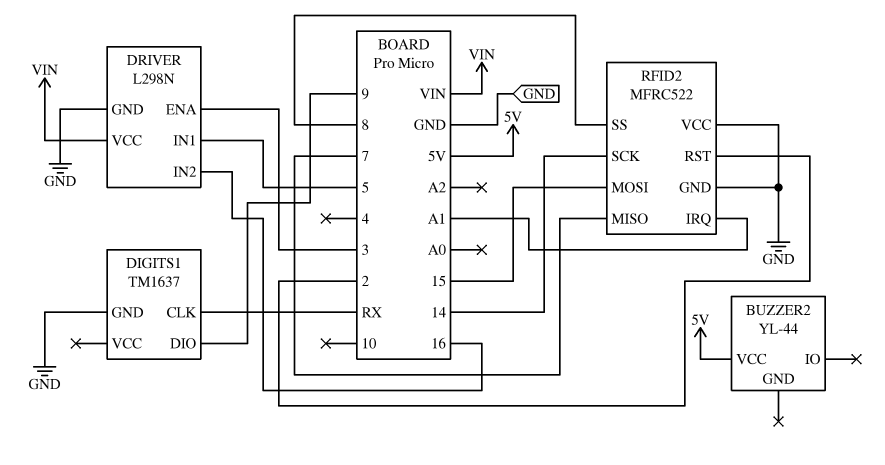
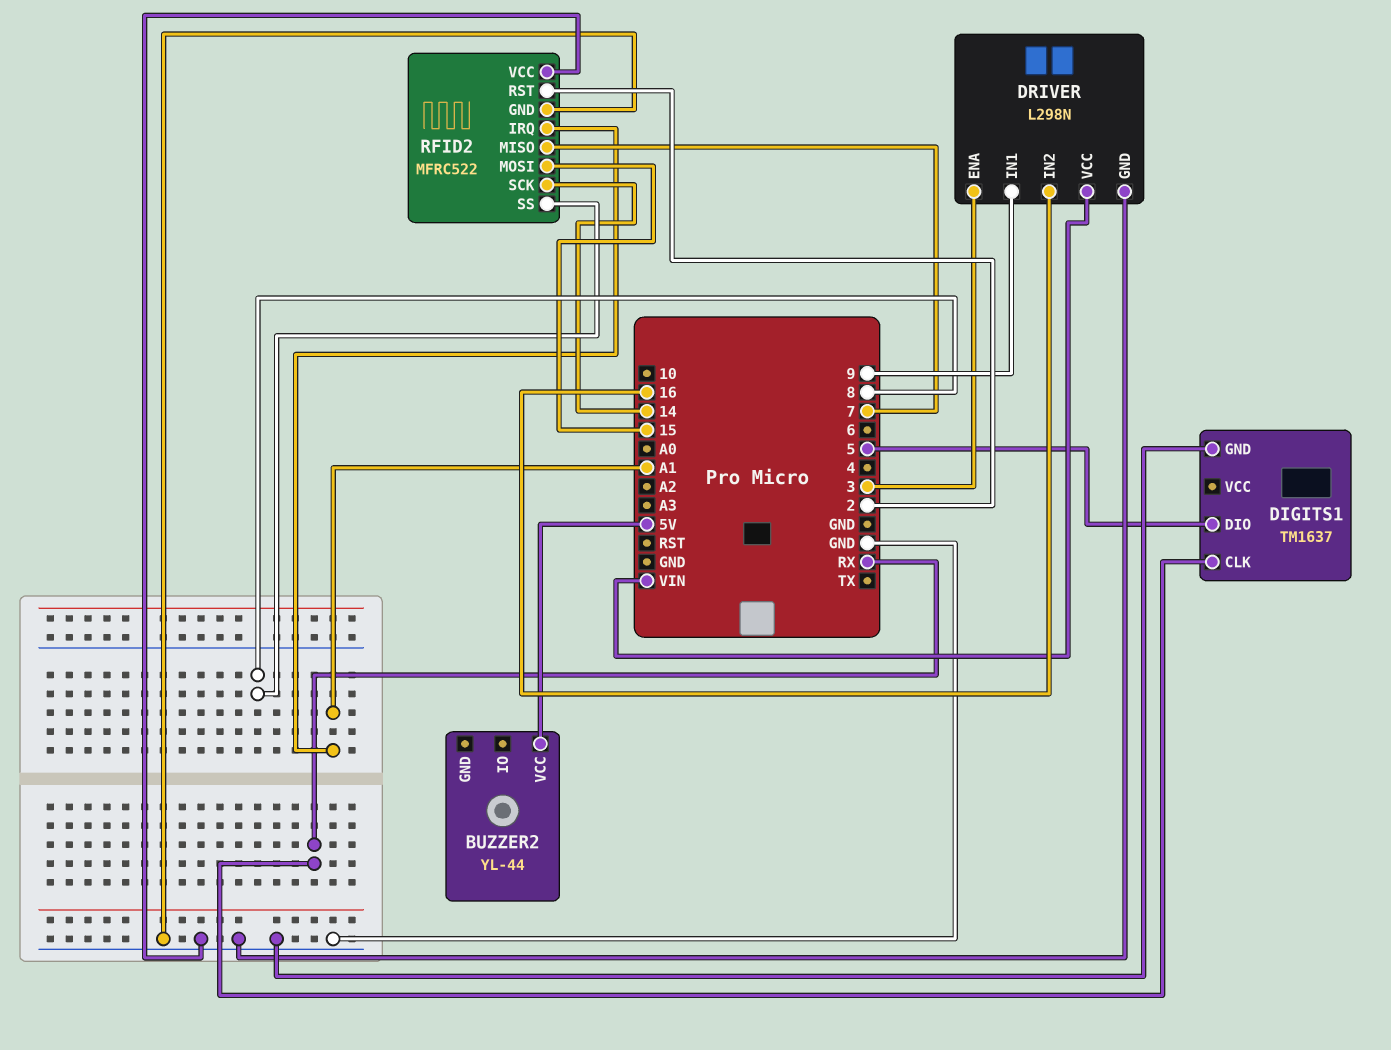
DIGITS1 pin DIO: 9 -> 5
DRIVER pin IN1: 5 -> 9

